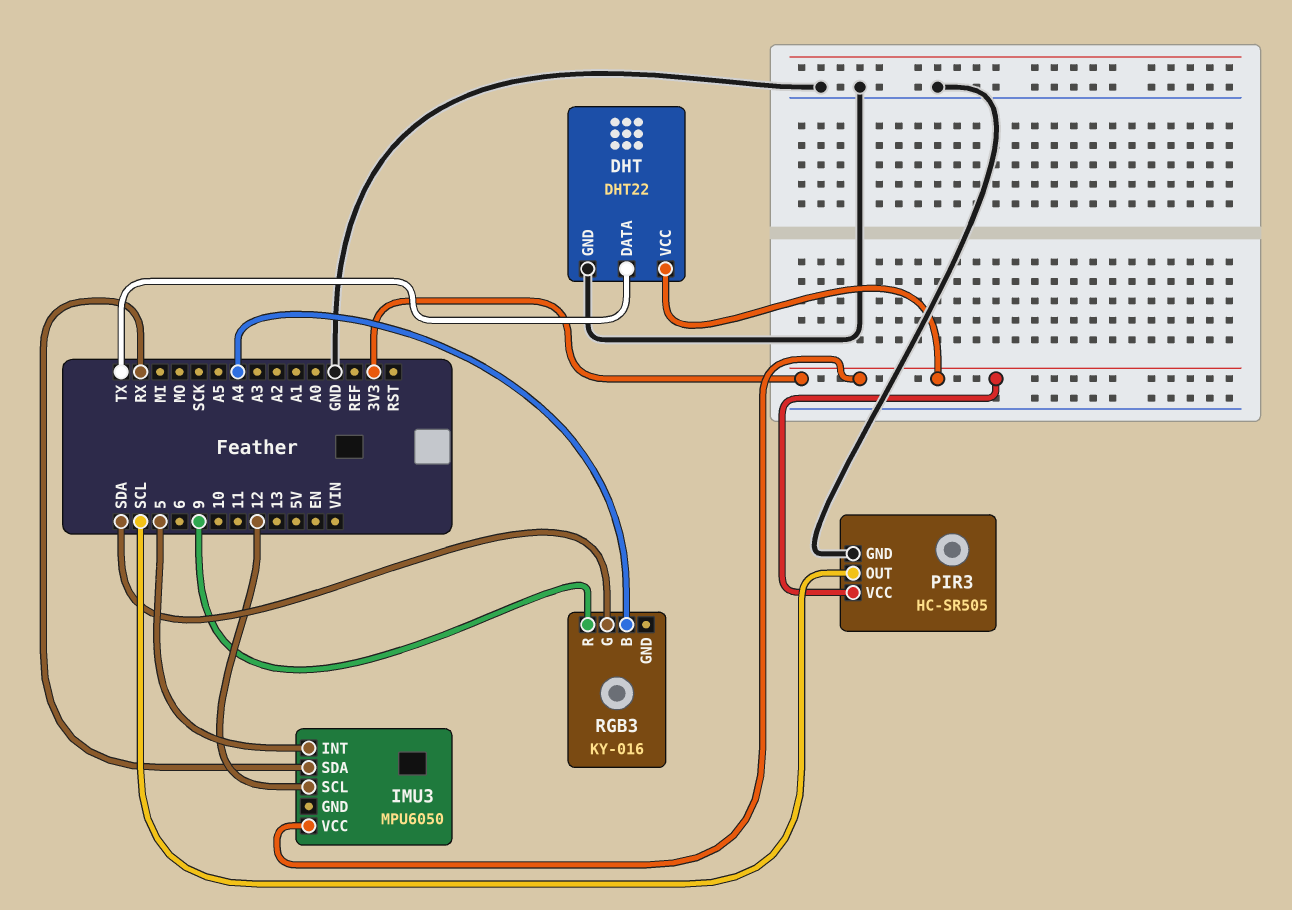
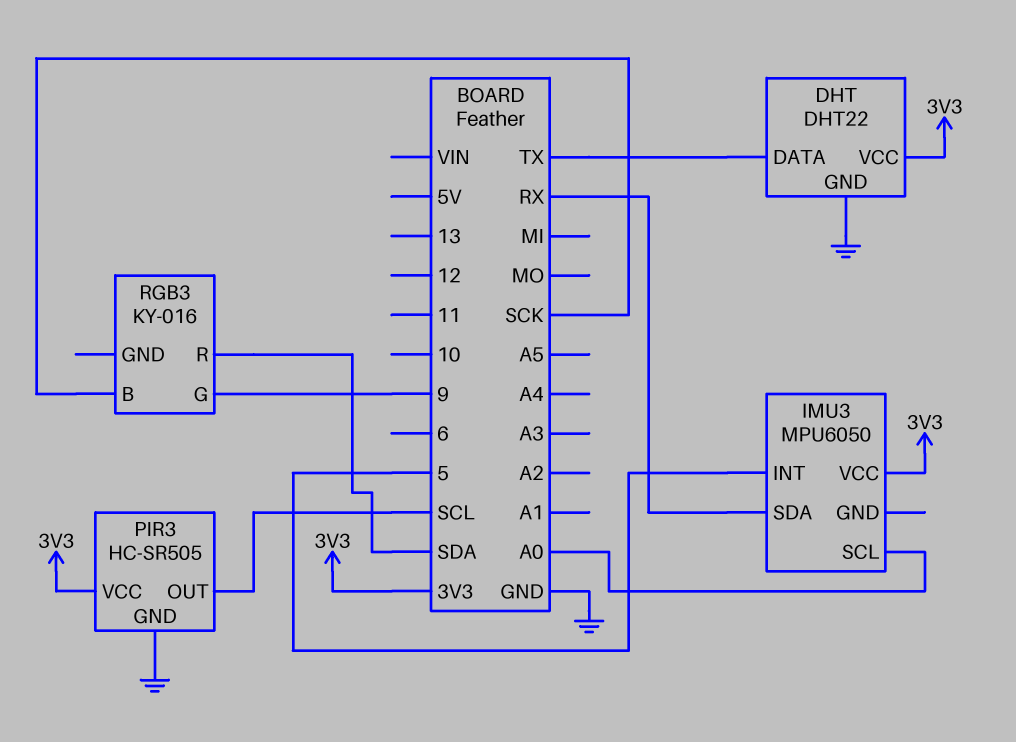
IMU3 pin SCL: 12 -> A0
RGB3 pin B: A4 -> SCK
RGB3 pin G: SDA -> 9
RGB3 pin R: 9 -> SDA

